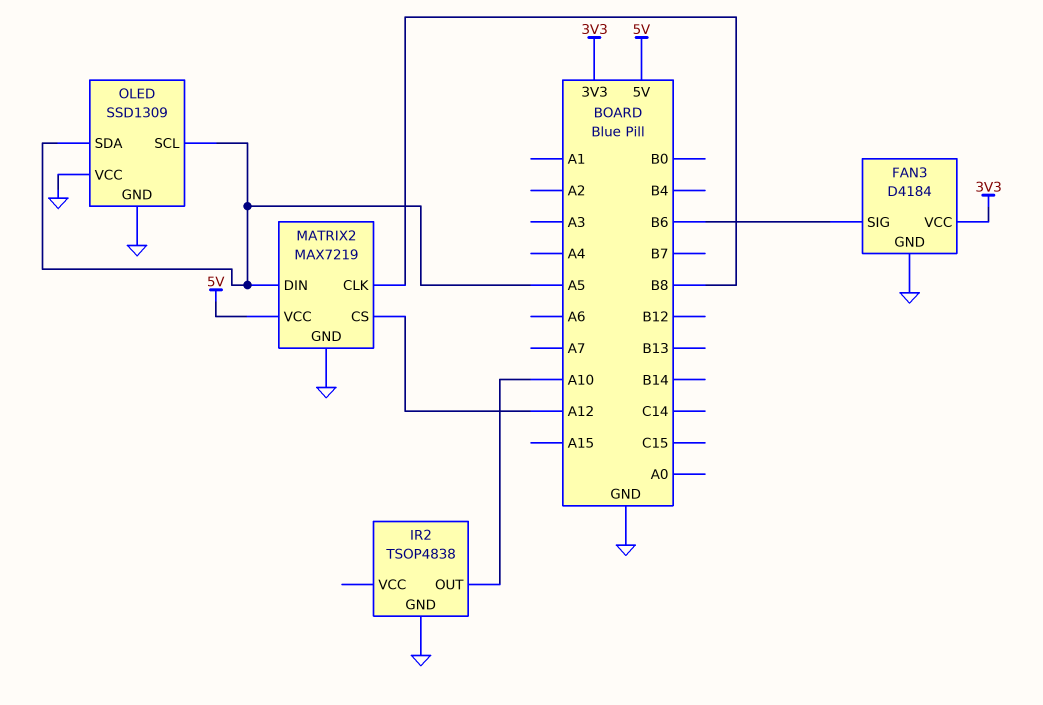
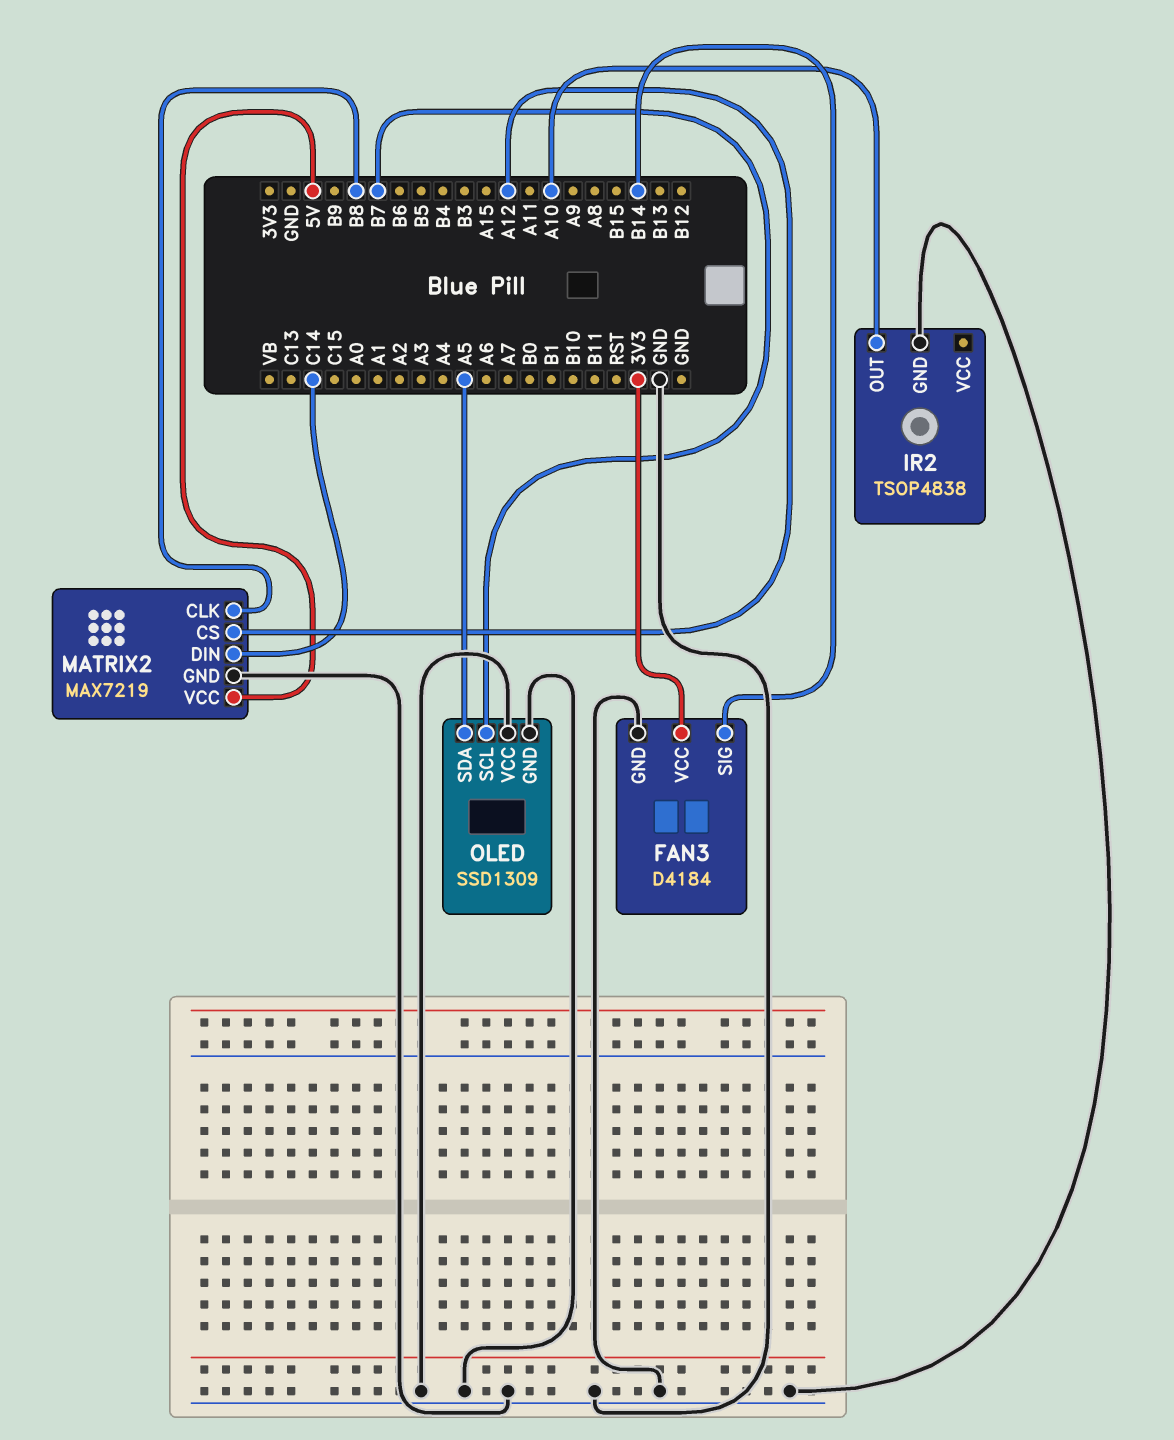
FAN3 pin SIG: B6 -> B14
MATRIX2 pin DIN: A5 -> C14
OLED pin SCL: A5 -> B7

